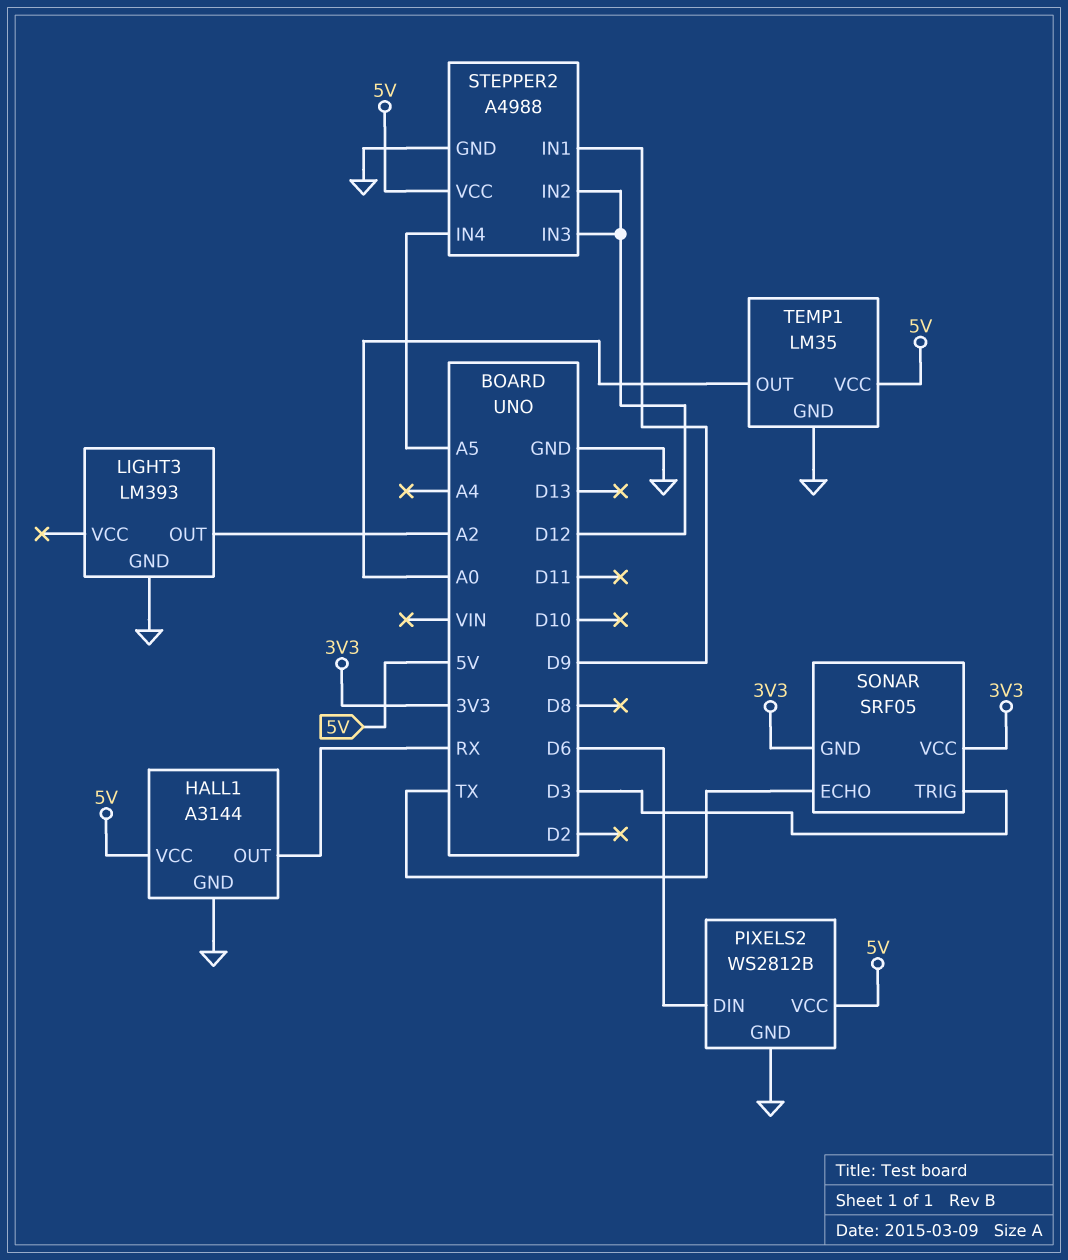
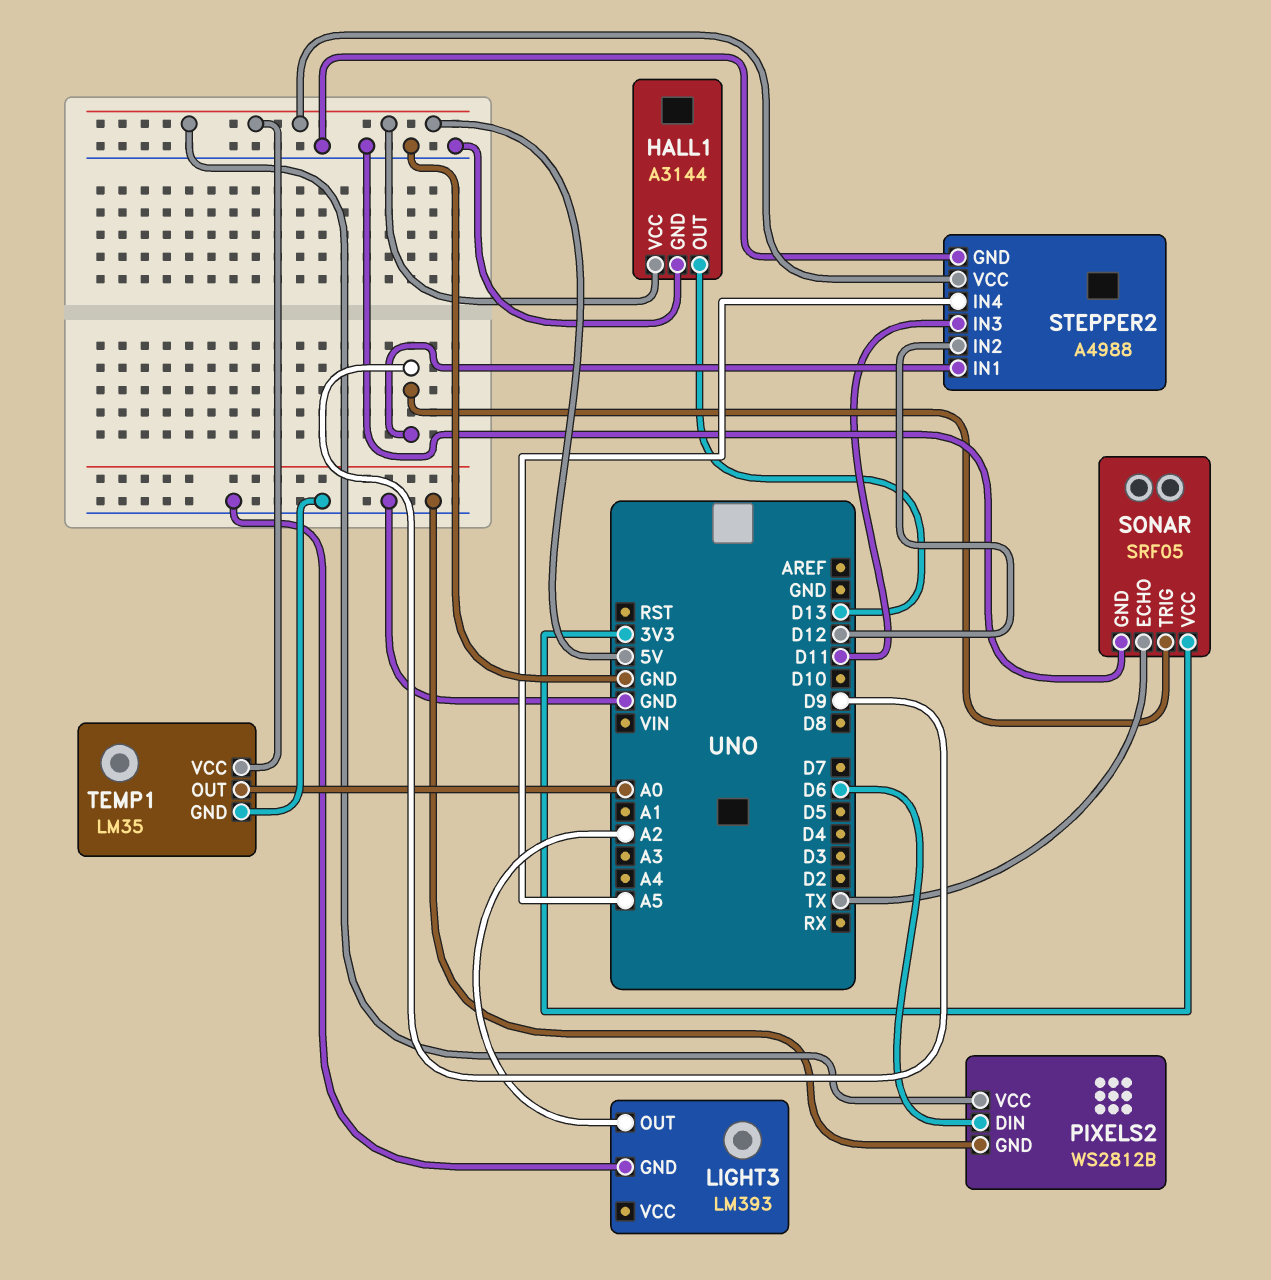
HALL1 pin OUT: RX -> D13
SONAR pin GND: 3V3 -> GND
SONAR pin TRIG: D3 -> D9
STEPPER2 pin IN3: D12 -> D11

